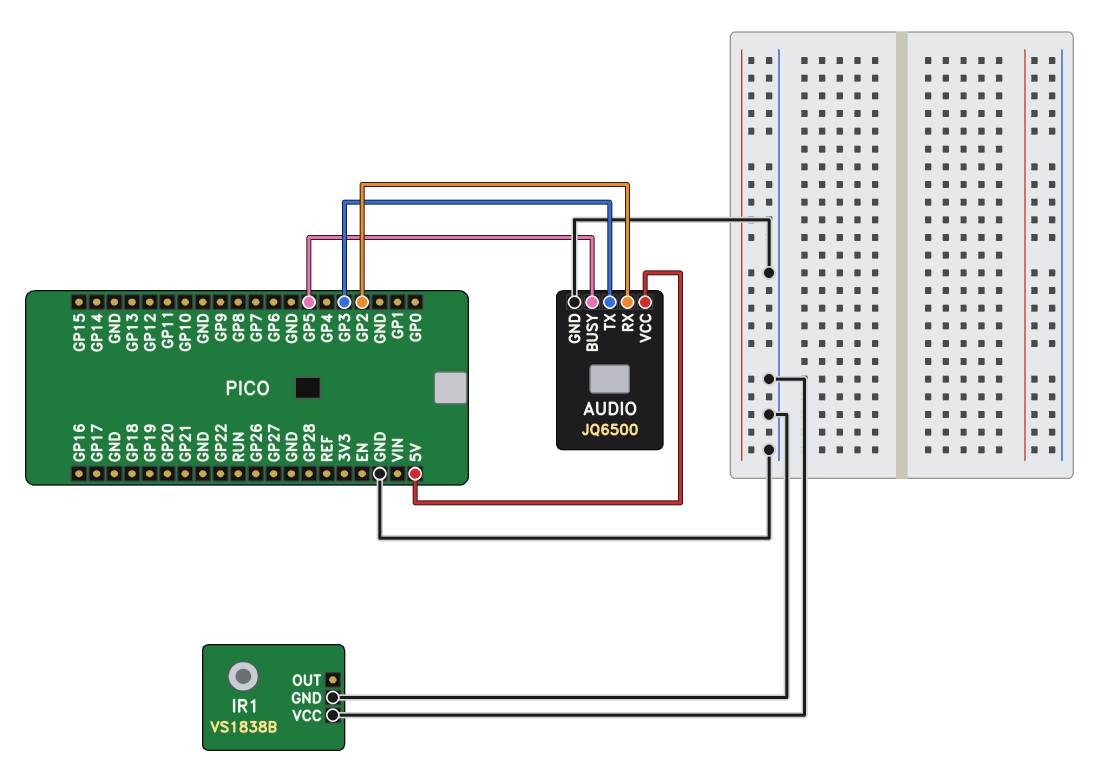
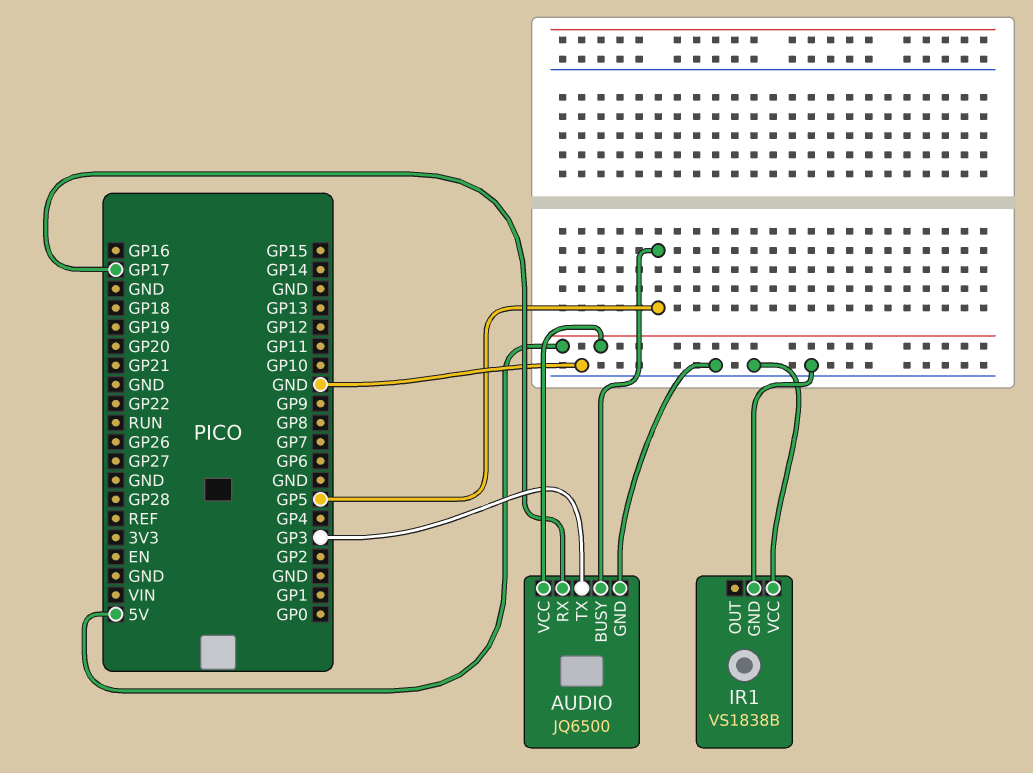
AUDIO pin RX: GP2 -> GP17

